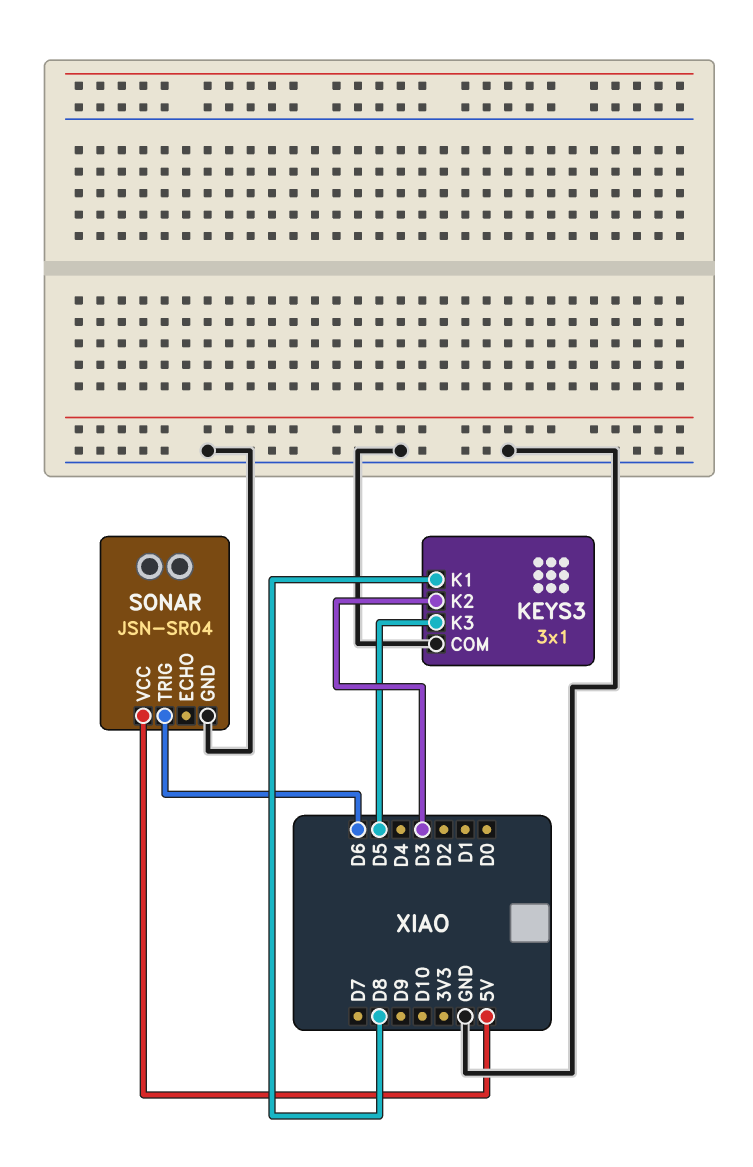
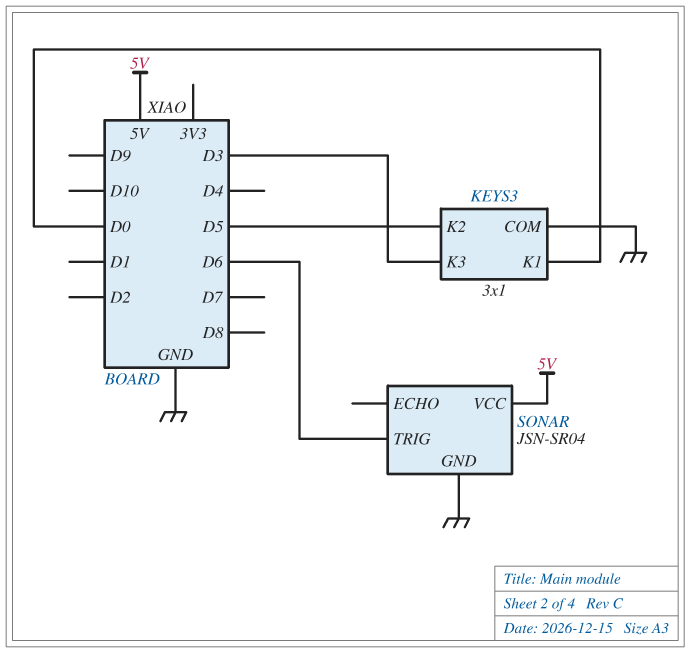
KEYS3 pin K1: D8 -> D0
KEYS3 pin K2: D3 -> D5
KEYS3 pin K3: D5 -> D3

